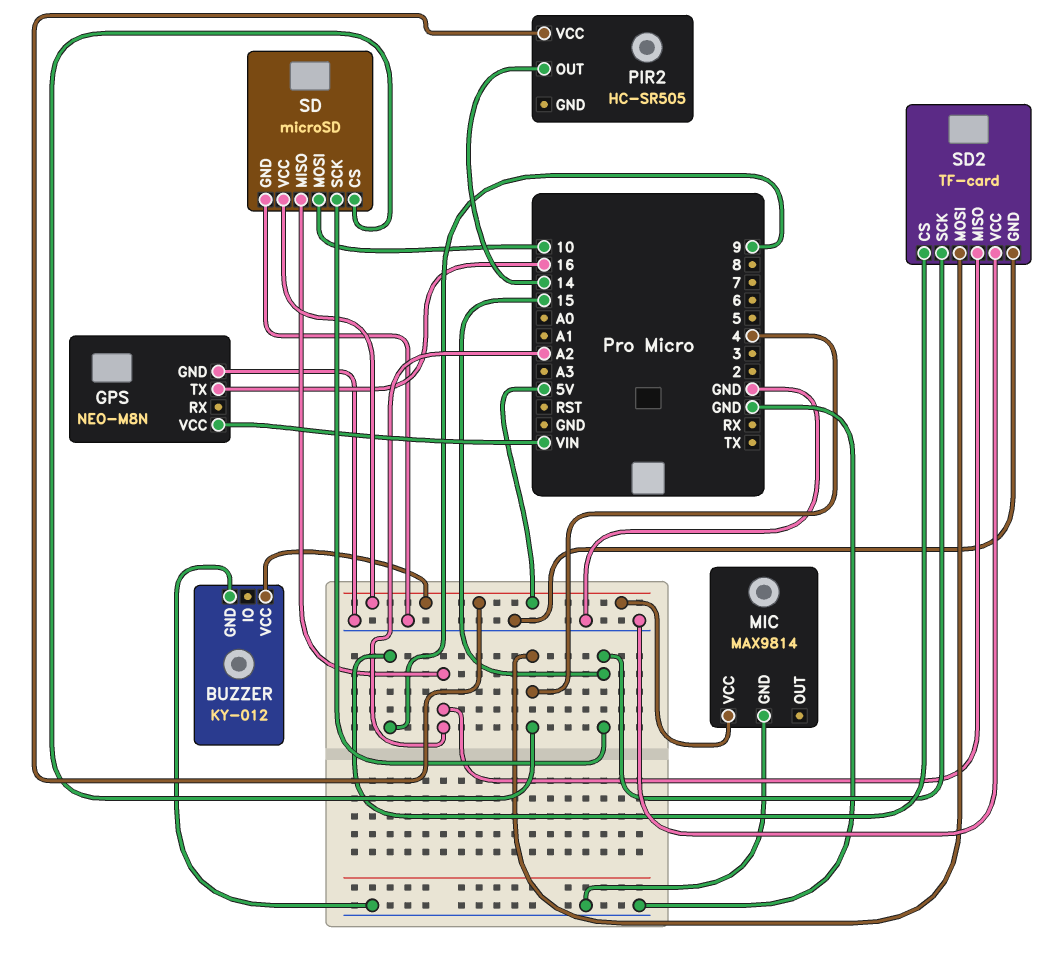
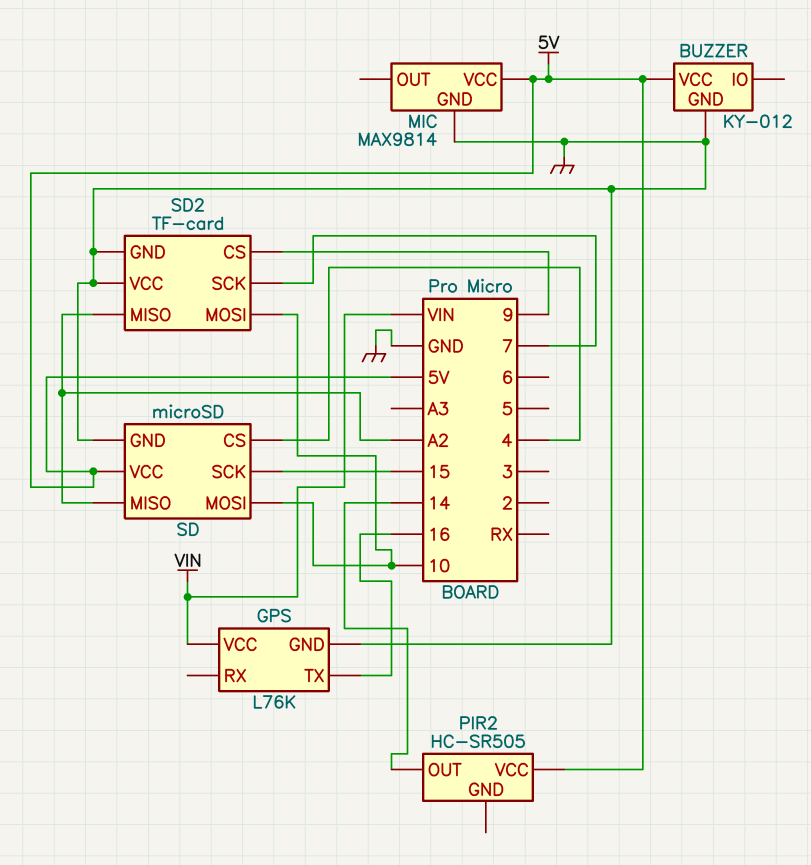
GPS: NEO-M8N -> L76K
SD2 pin MOSI: 4 -> 10
SD2 pin SCK: 15 -> 7

